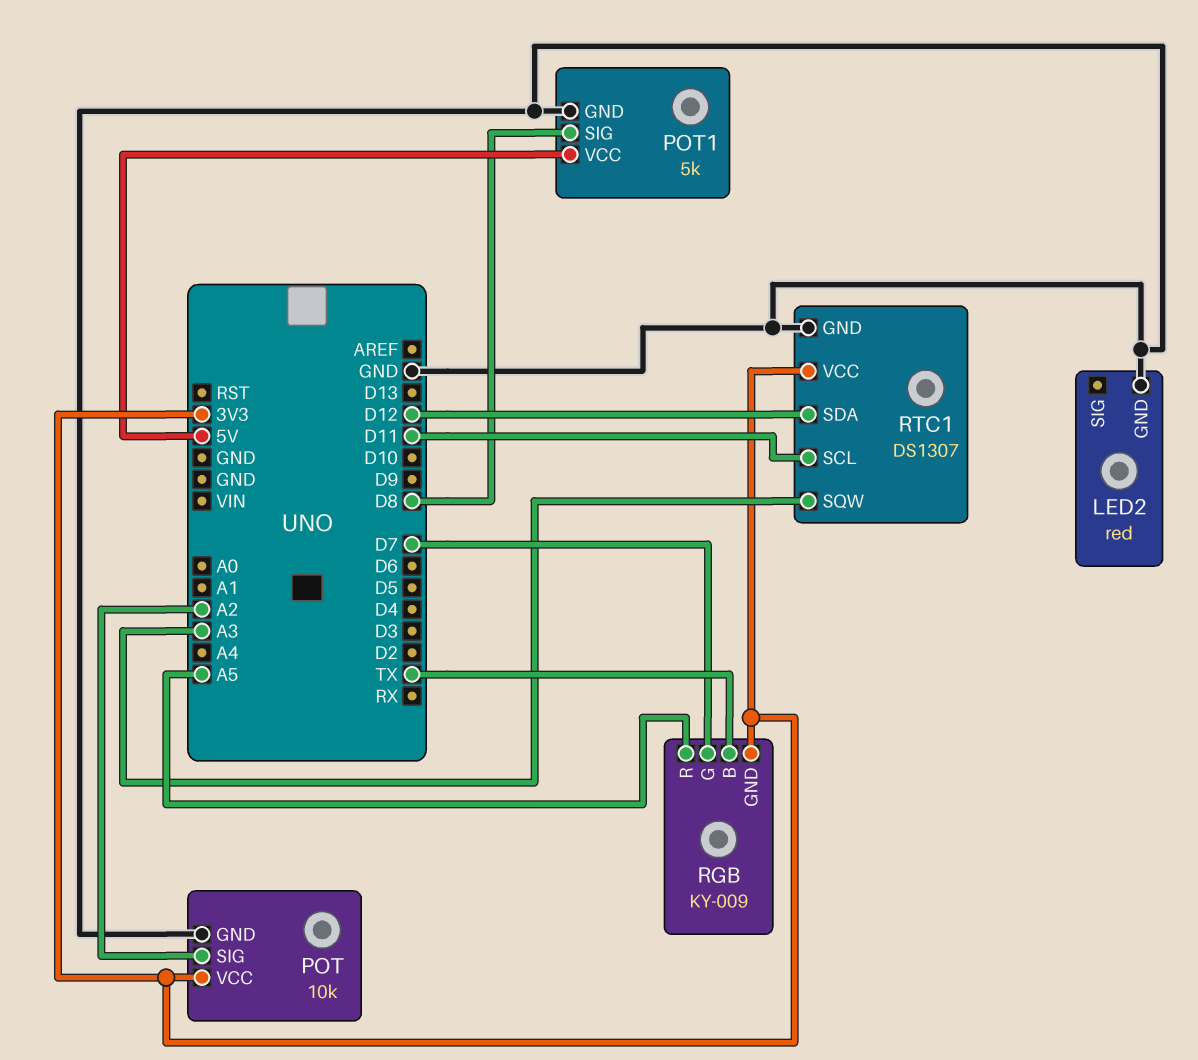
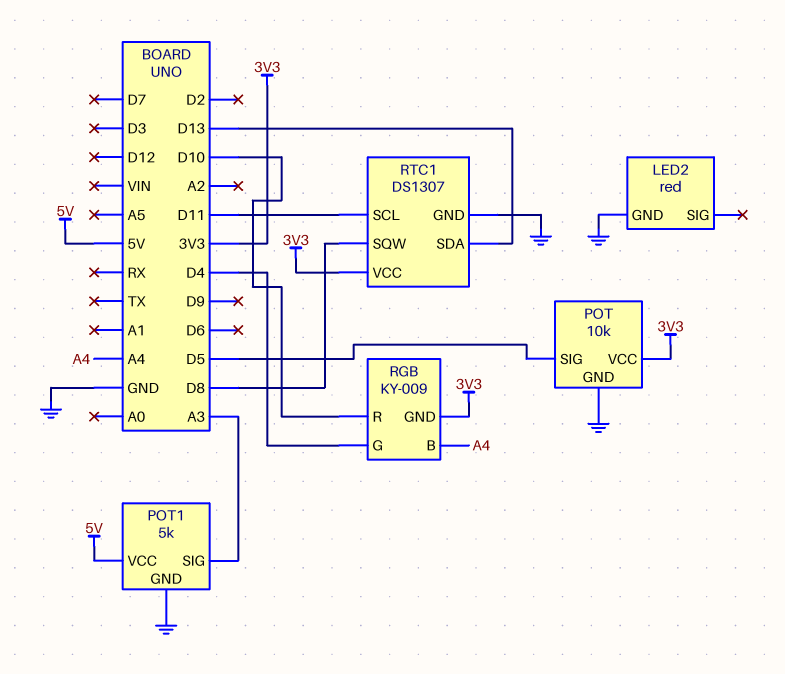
POT pin SIG: A2 -> D5
POT1 pin SIG: D8 -> A3
RGB pin B: TX -> A4
RGB pin G: D7 -> D4
RGB pin R: A5 -> D10
RTC1 pin SDA: D12 -> D13
RTC1 pin SQW: A3 -> D8

